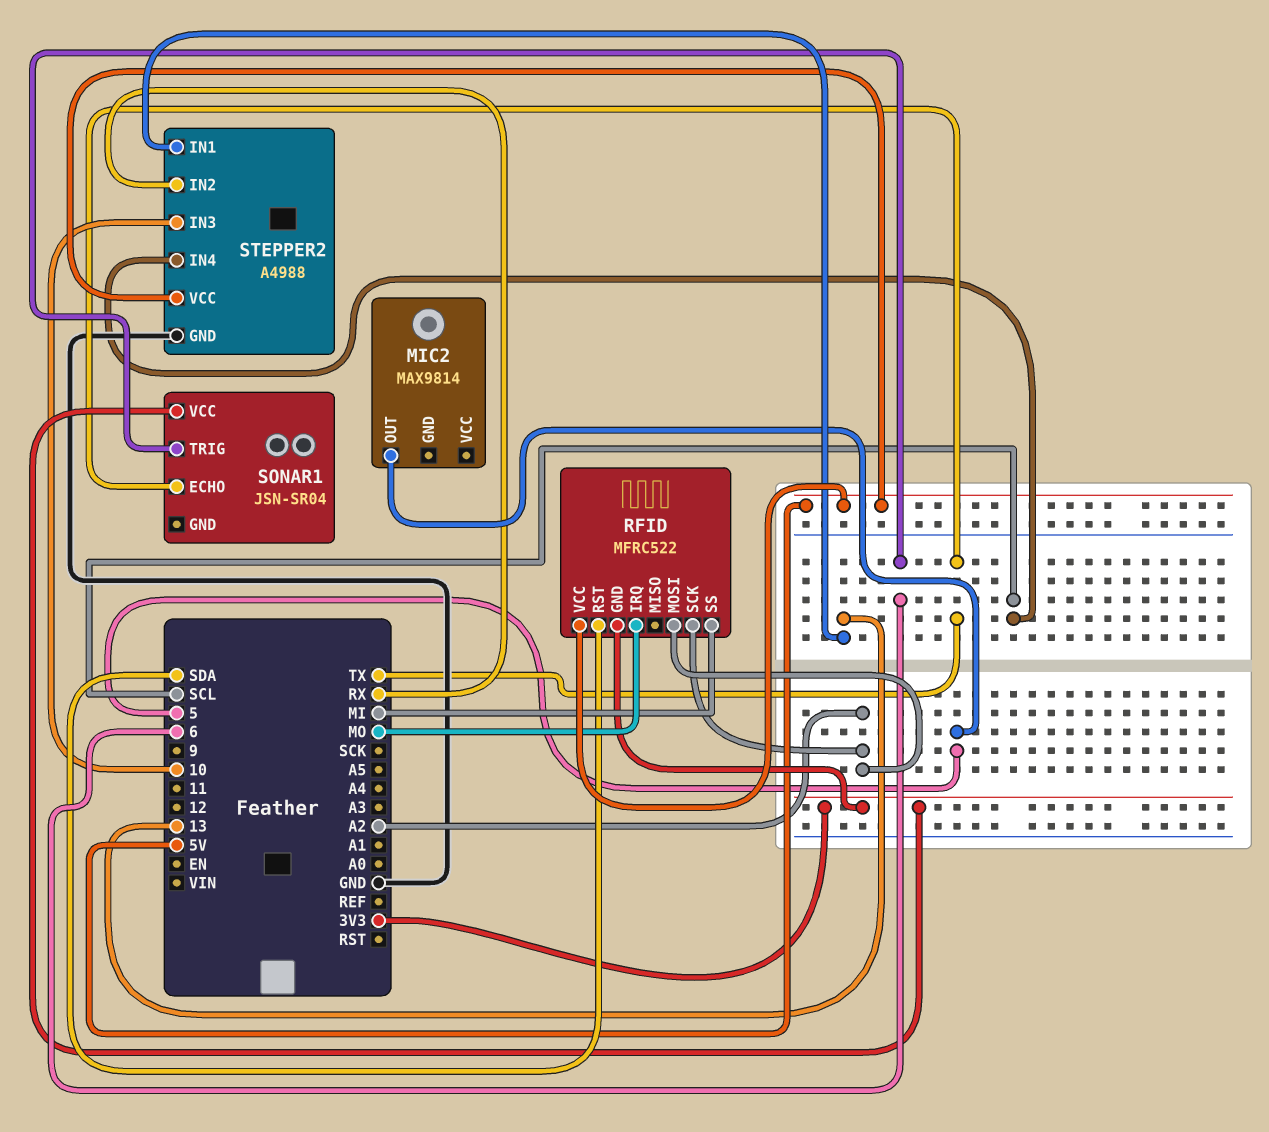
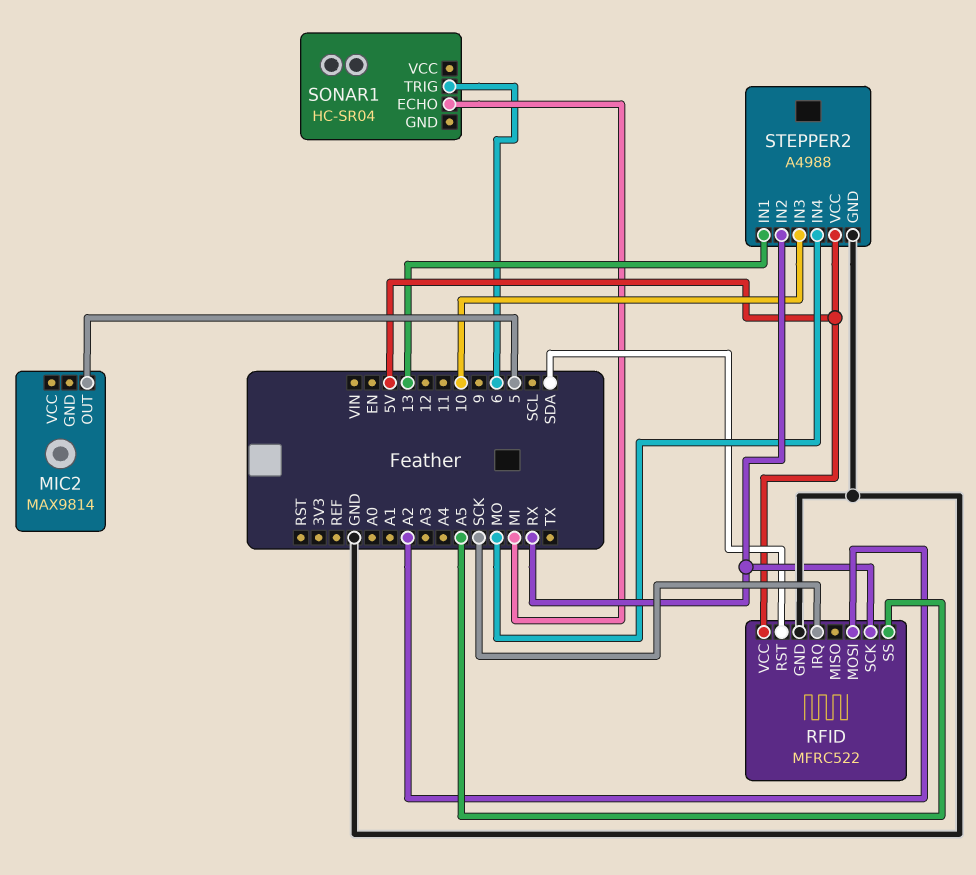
RFID pin GND: 3V3 -> GND
RFID pin IRQ: MO -> SCK
RFID pin SCK: A2 -> RX
RFID pin SS: MI -> A5
SONAR1: JSN-SR04 -> HC-SR04
SONAR1 pin ECHO: TX -> MI
SONAR1 pin VCC: 3V3 -> none
STEPPER2 pin IN4: SCL -> MO

